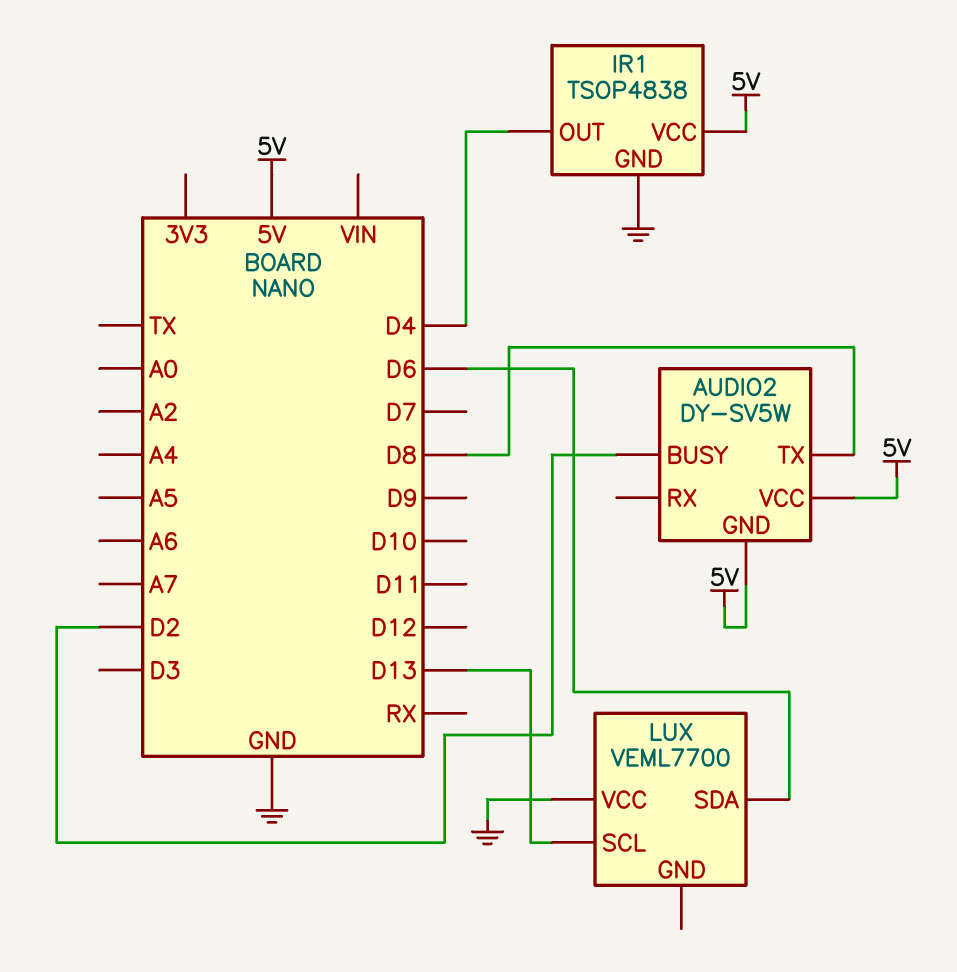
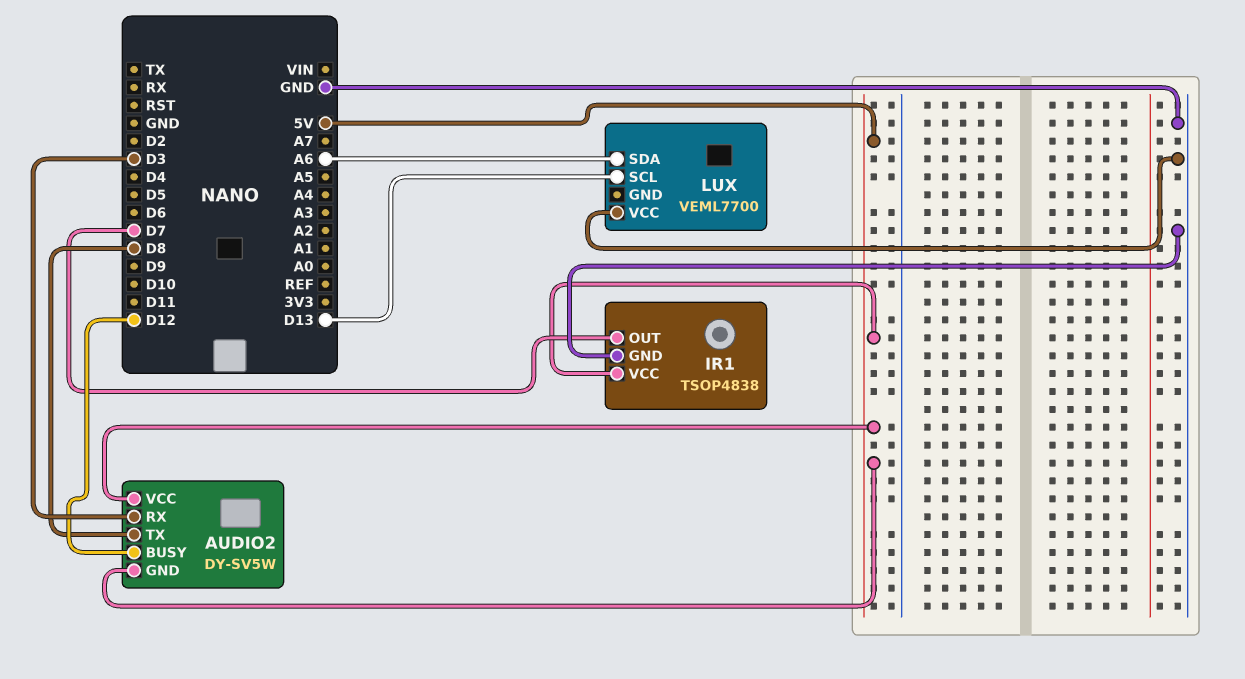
AUDIO2 pin BUSY: D2 -> D12
AUDIO2 pin RX: none -> D3
IR1 pin OUT: D4 -> D7
LUX pin SDA: D6 -> A6

